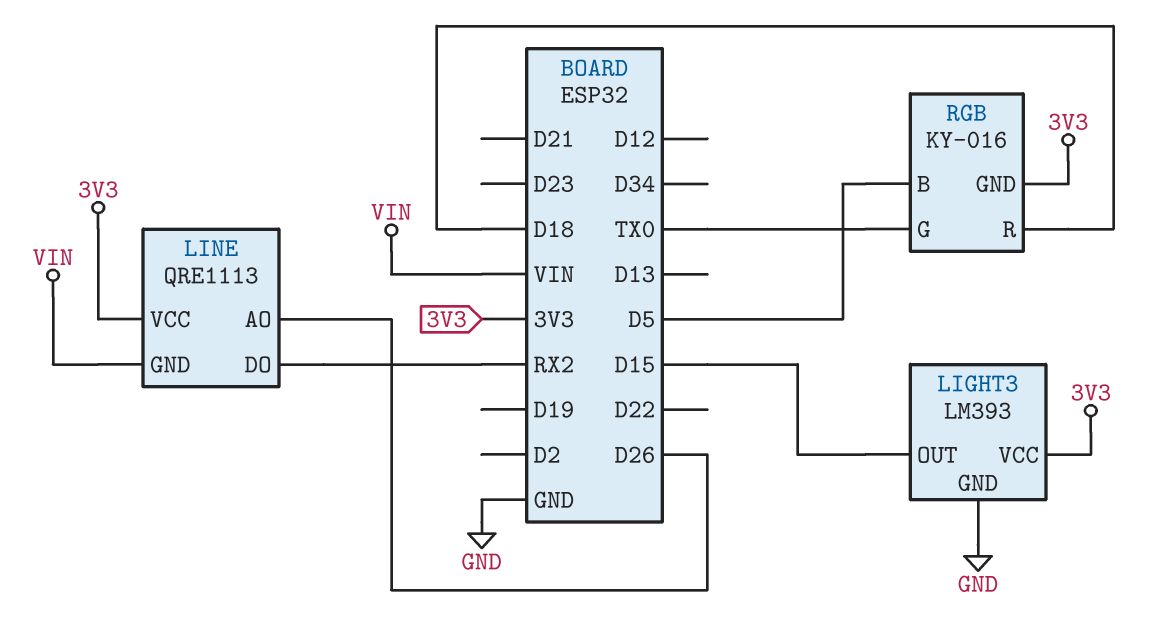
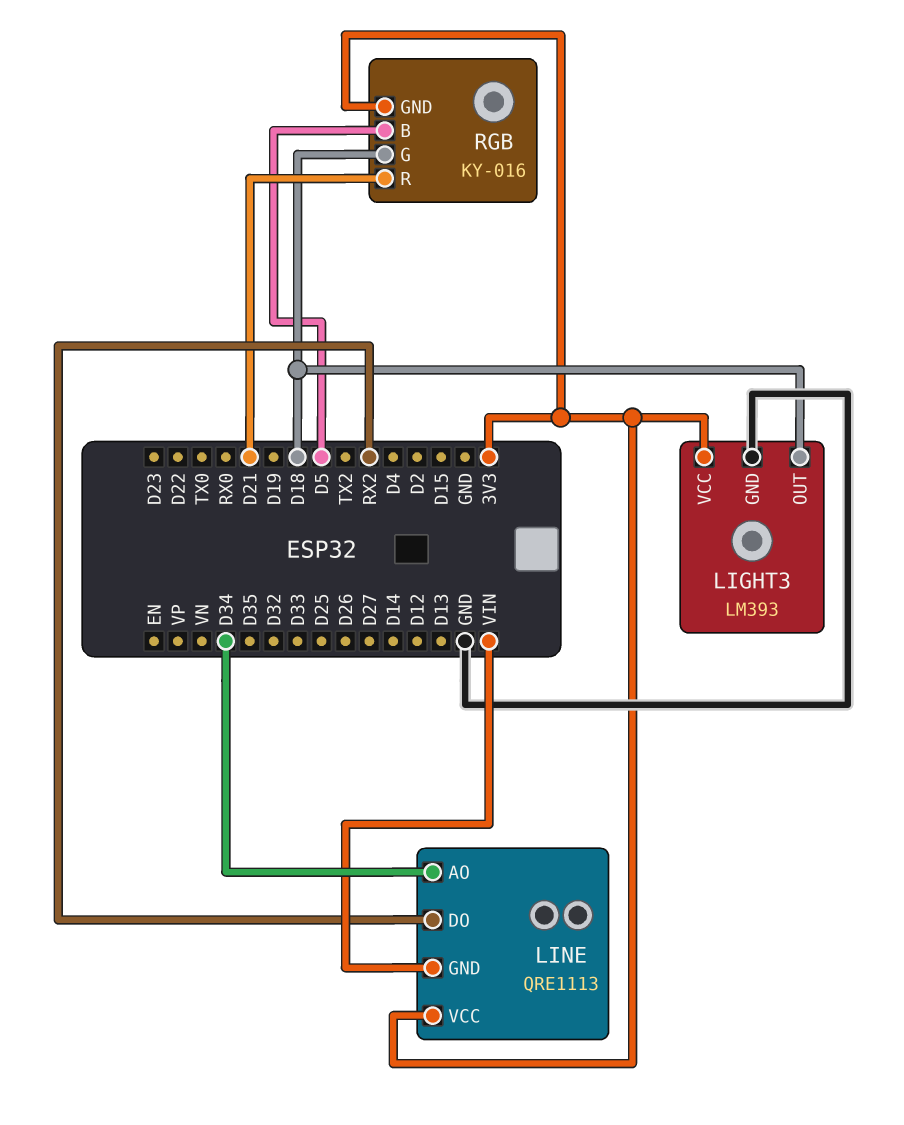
LIGHT3 pin OUT: D15 -> D18
LINE pin AO: D26 -> D34
RGB pin G: TX0 -> D18
RGB pin R: D18 -> D21

